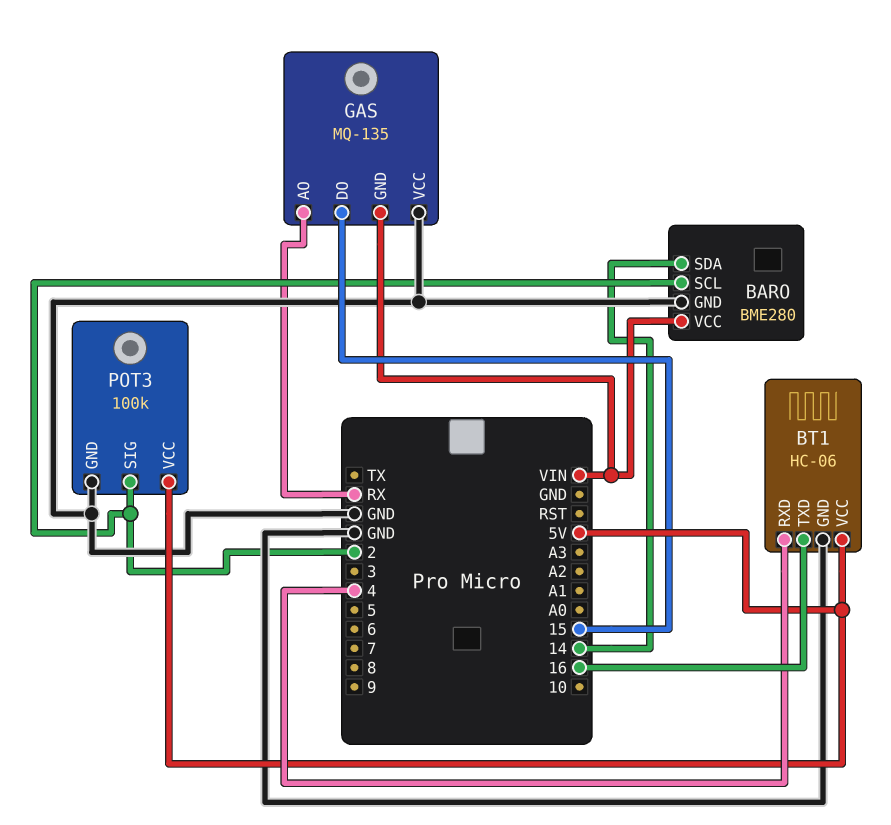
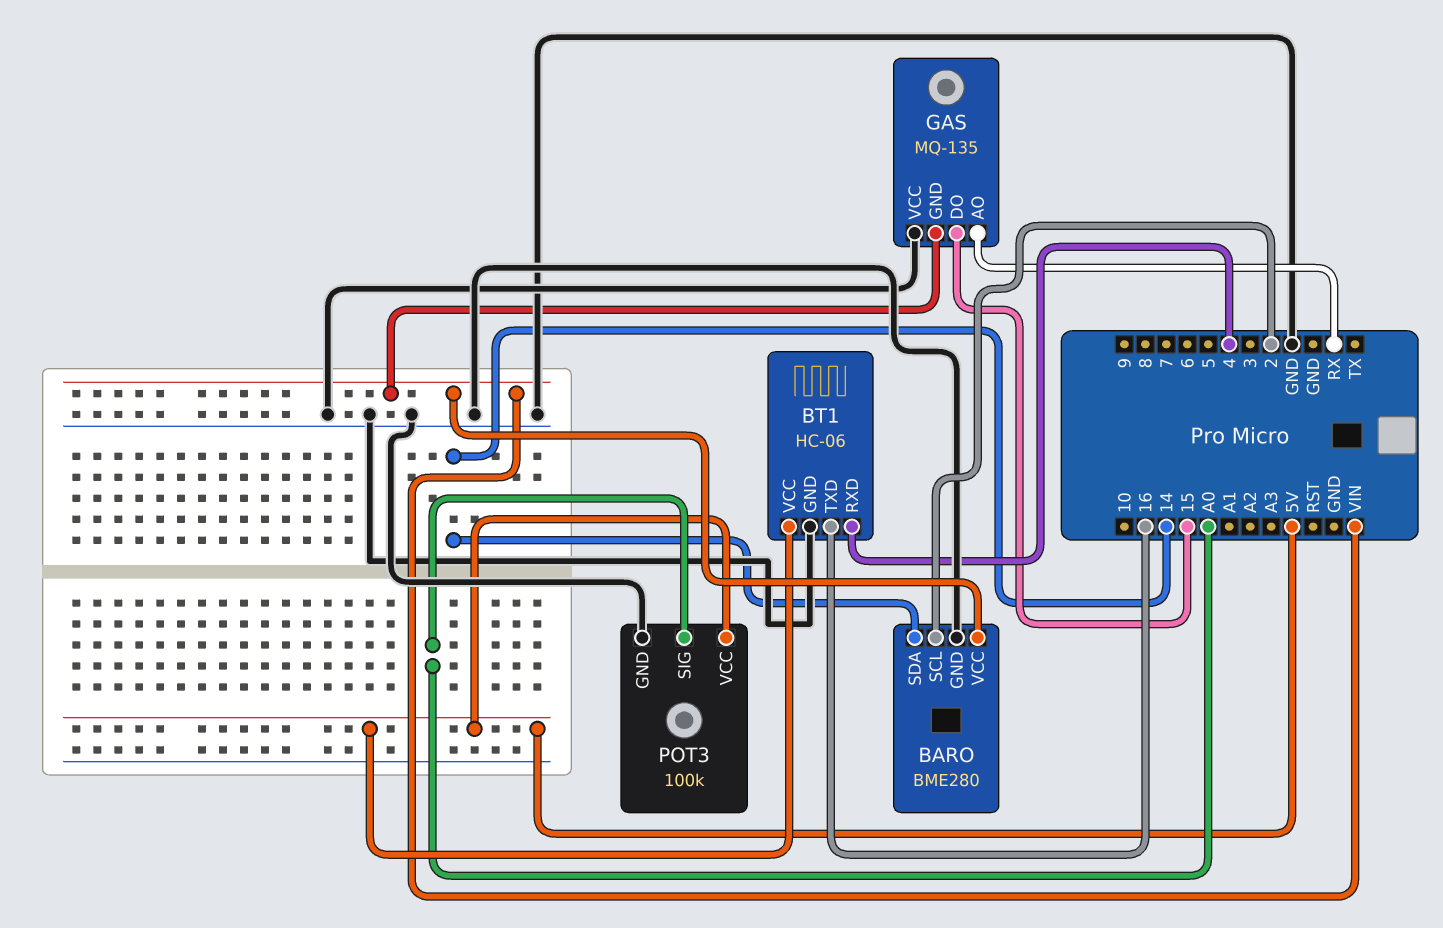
POT3 pin SIG: 2 -> A0

